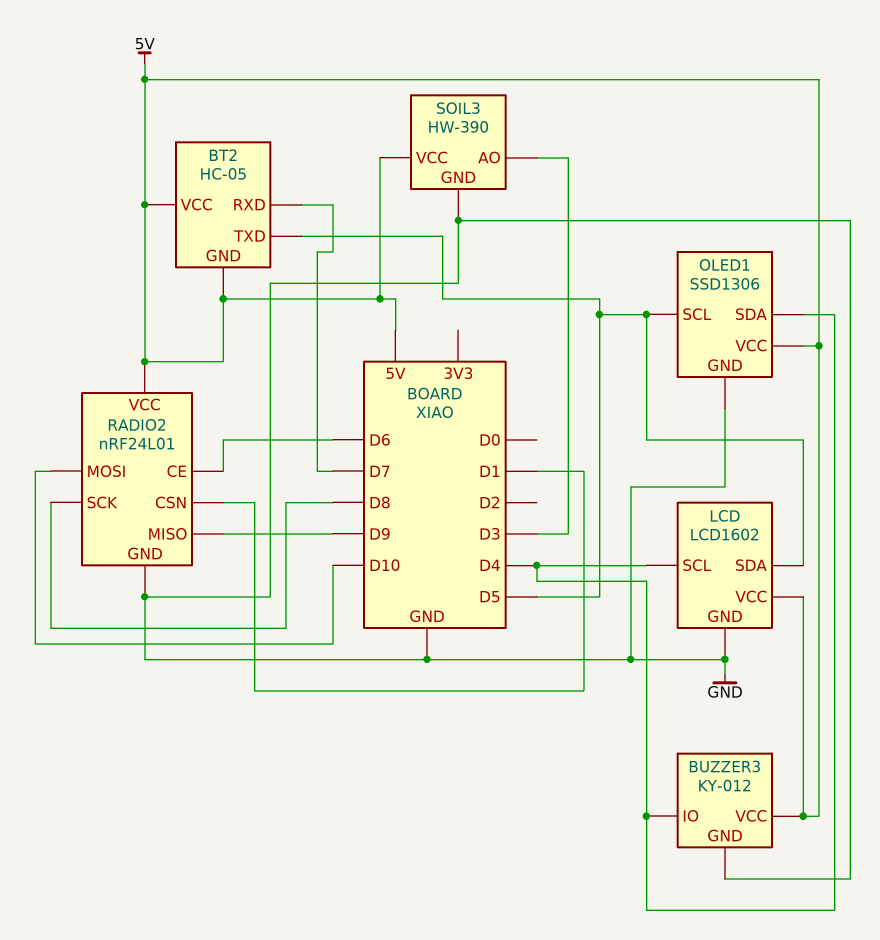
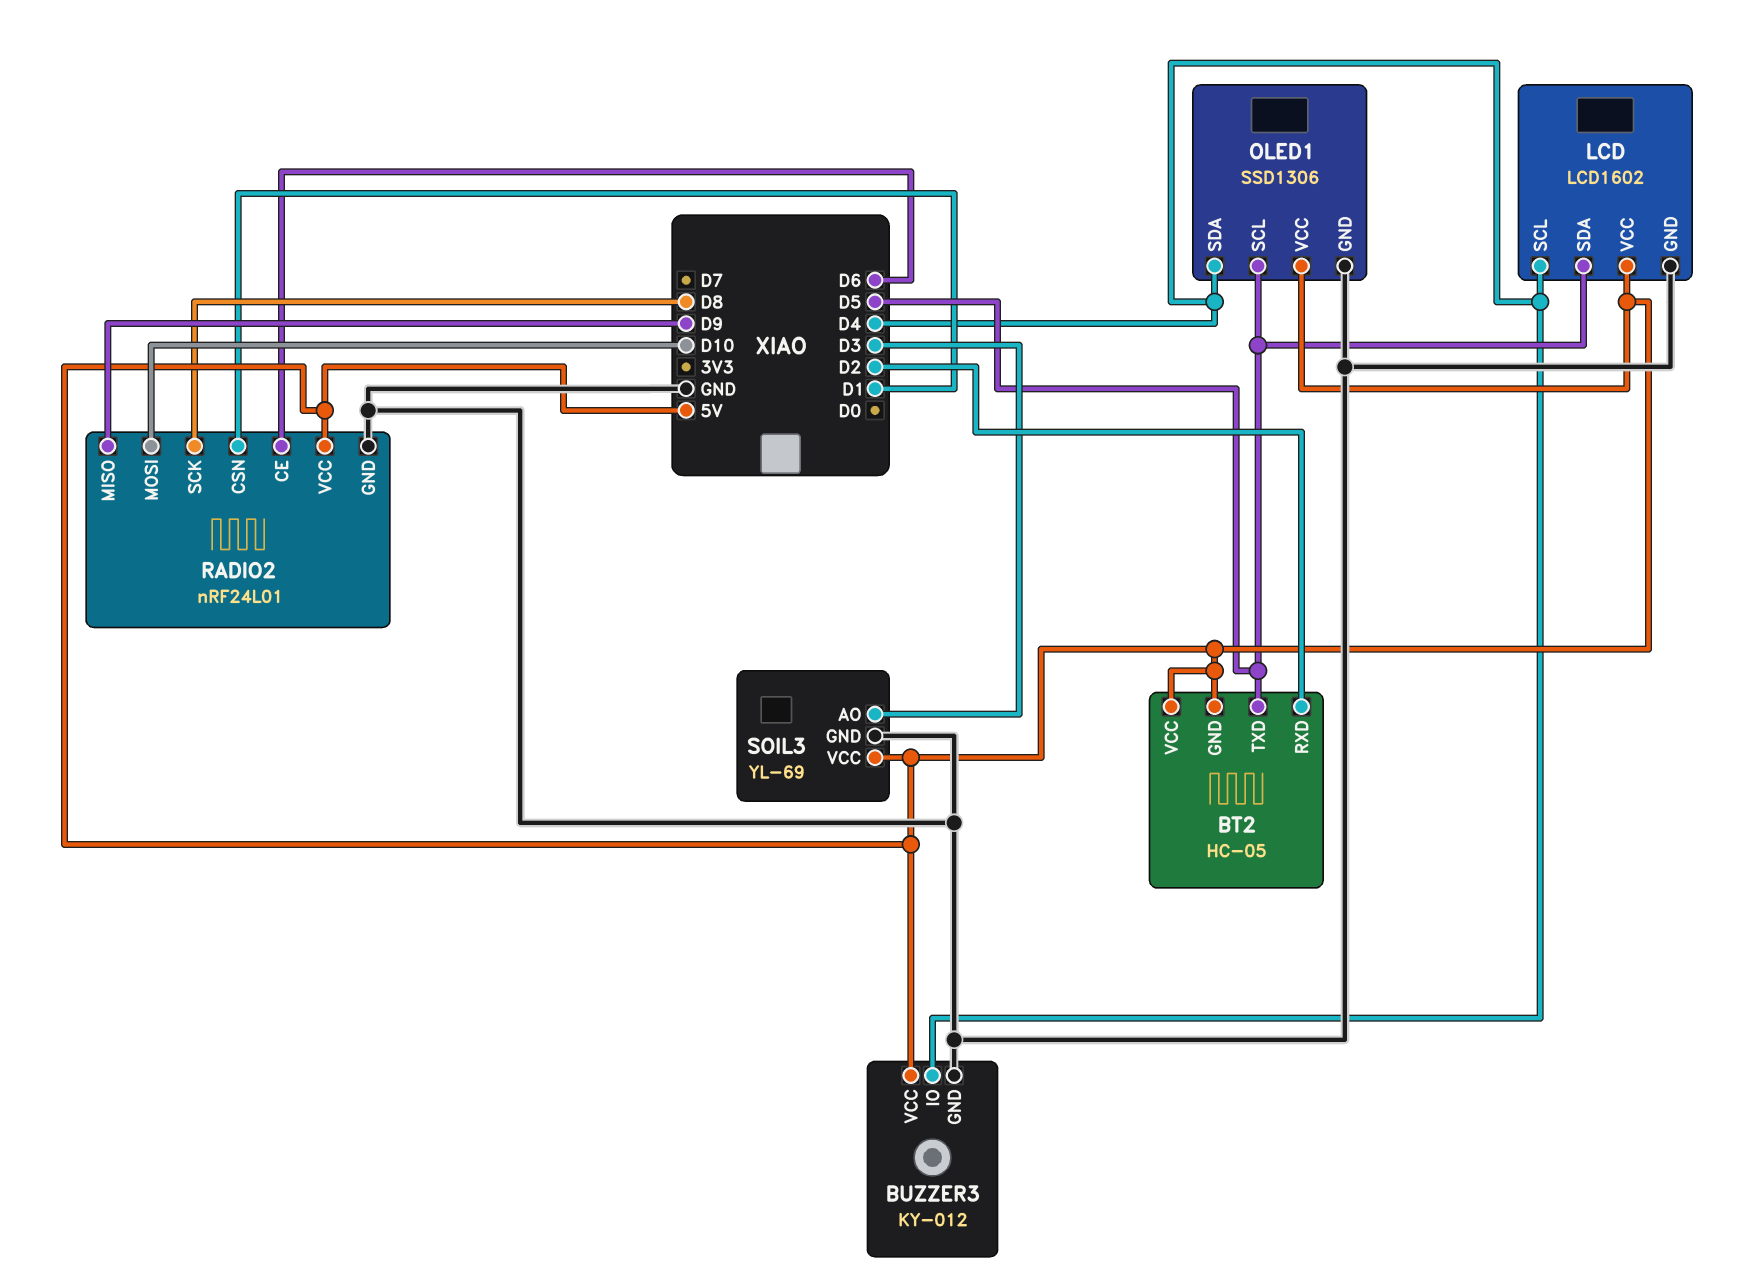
BT2 pin RXD: D7 -> D2
SOIL3: HW-390 -> YL-69

